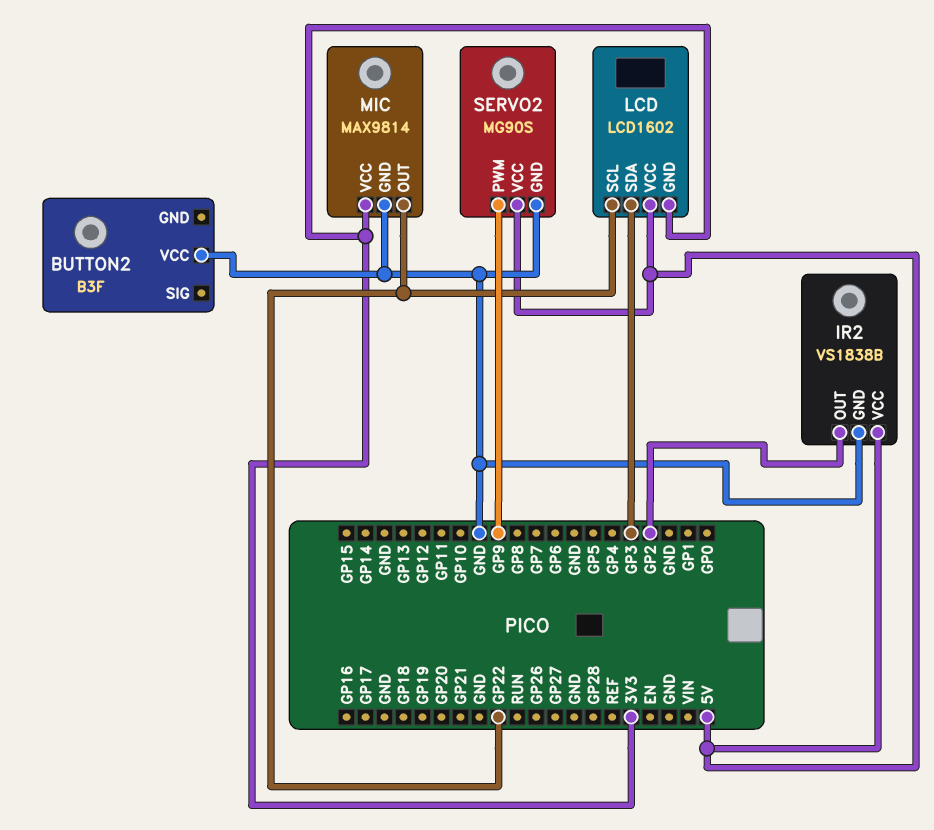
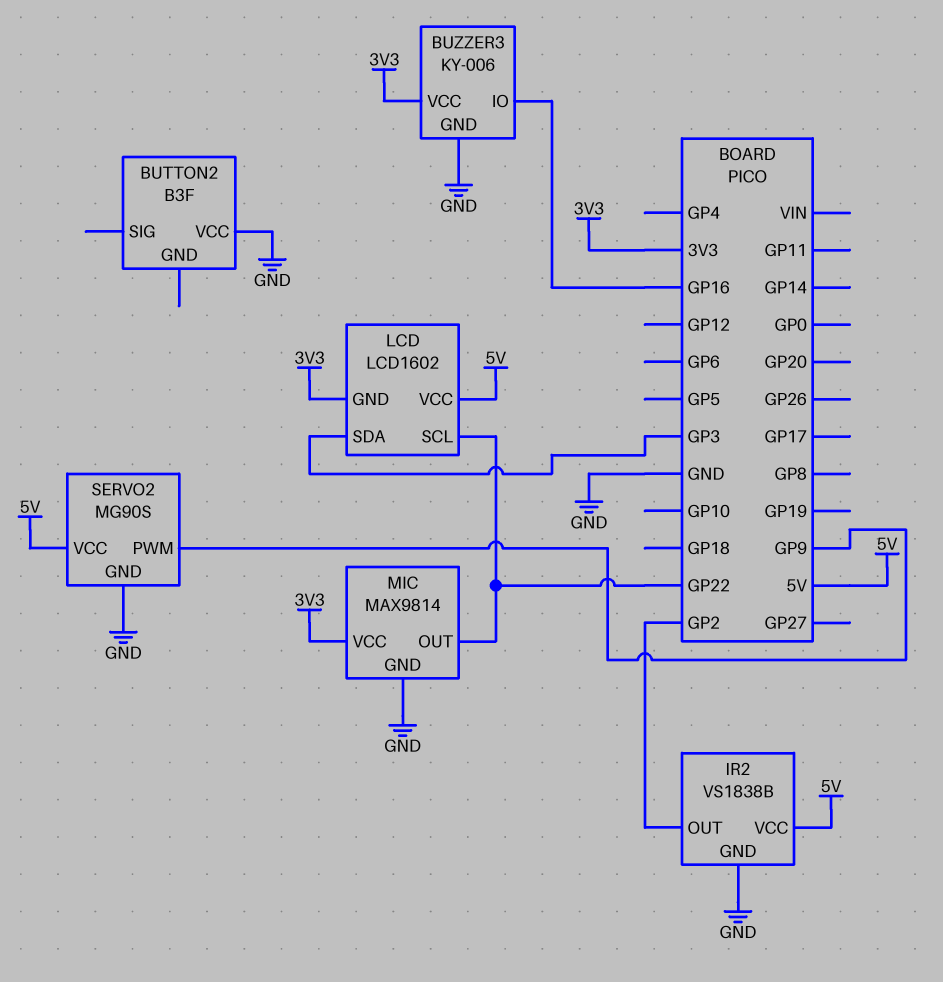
BUZZER3: none -> KY-006
BUZZER3 pin GND: none -> GND
BUZZER3 pin IO: none -> GP16
BUZZER3 pin VCC: none -> 3V3

